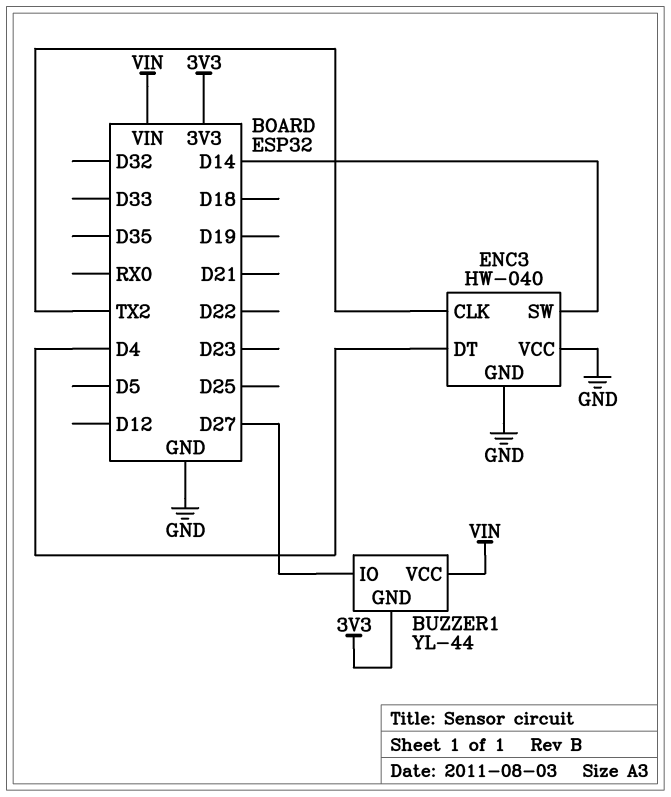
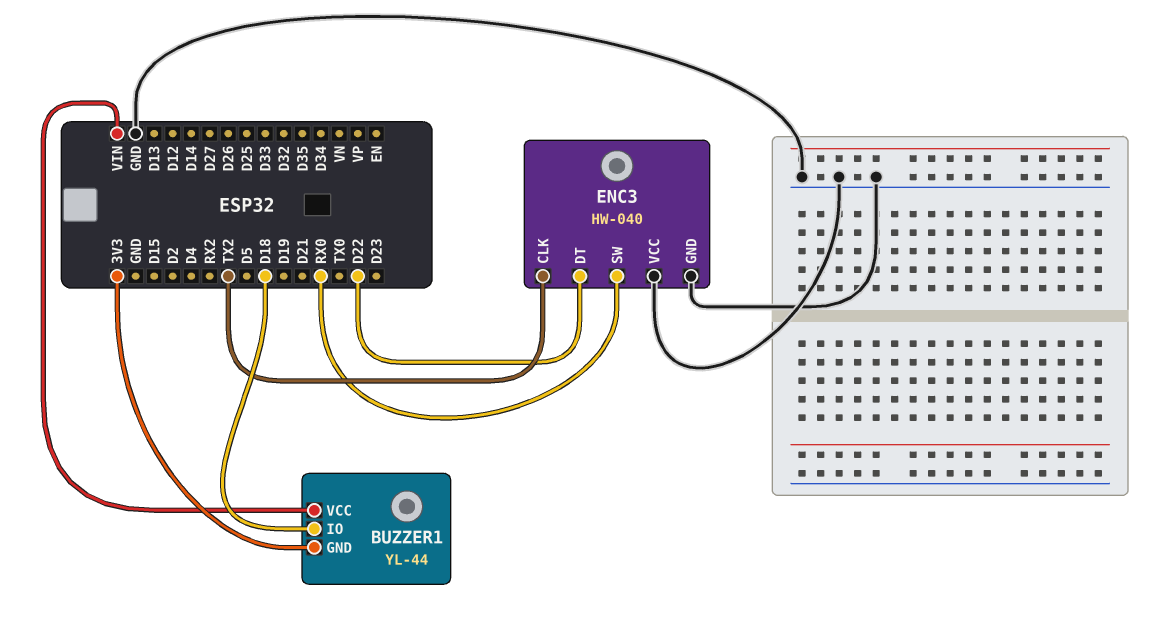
BUZZER1 pin IO: D27 -> D18
ENC3 pin DT: D4 -> D22
ENC3 pin SW: D14 -> RX0

